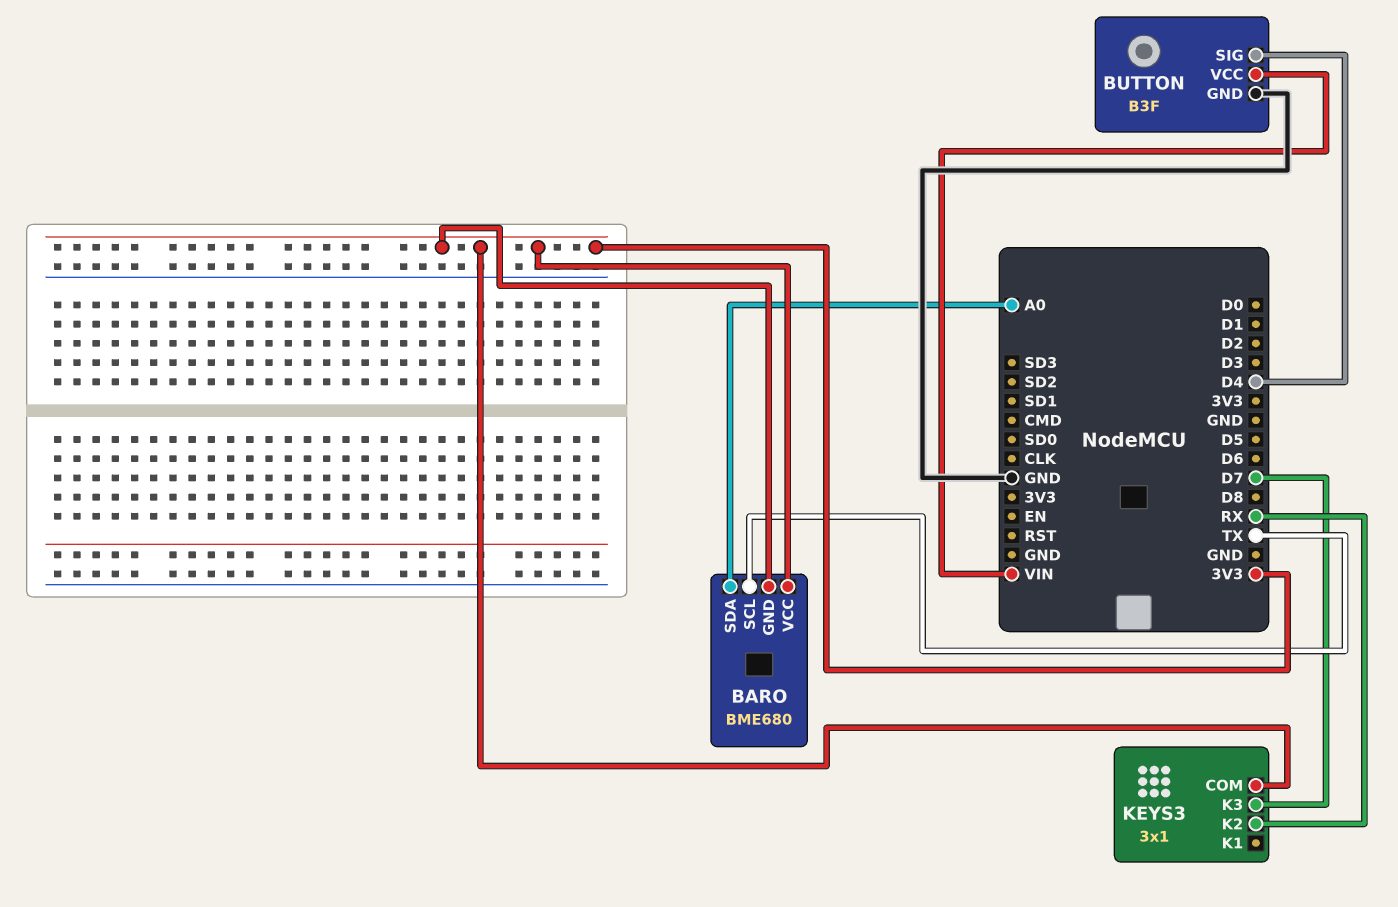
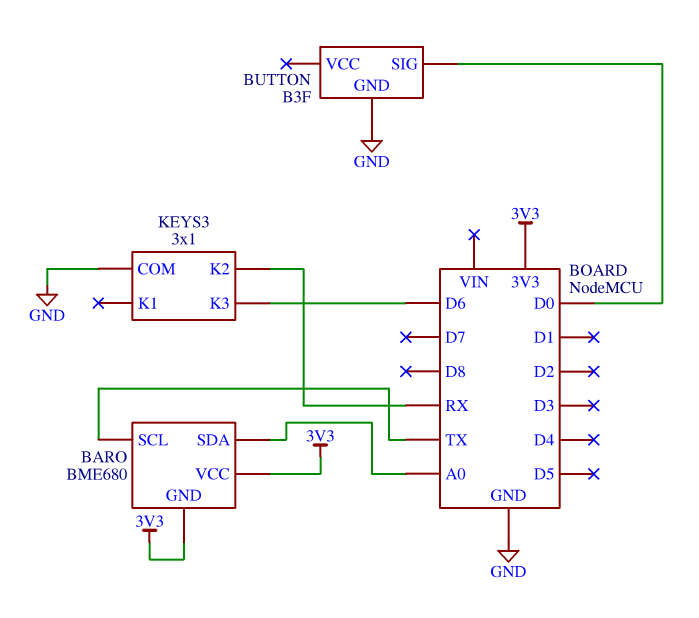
BUTTON pin SIG: D4 -> D0
BUTTON pin VCC: VIN -> none
KEYS3 pin COM: 3V3 -> GND
KEYS3 pin K3: D7 -> D6

